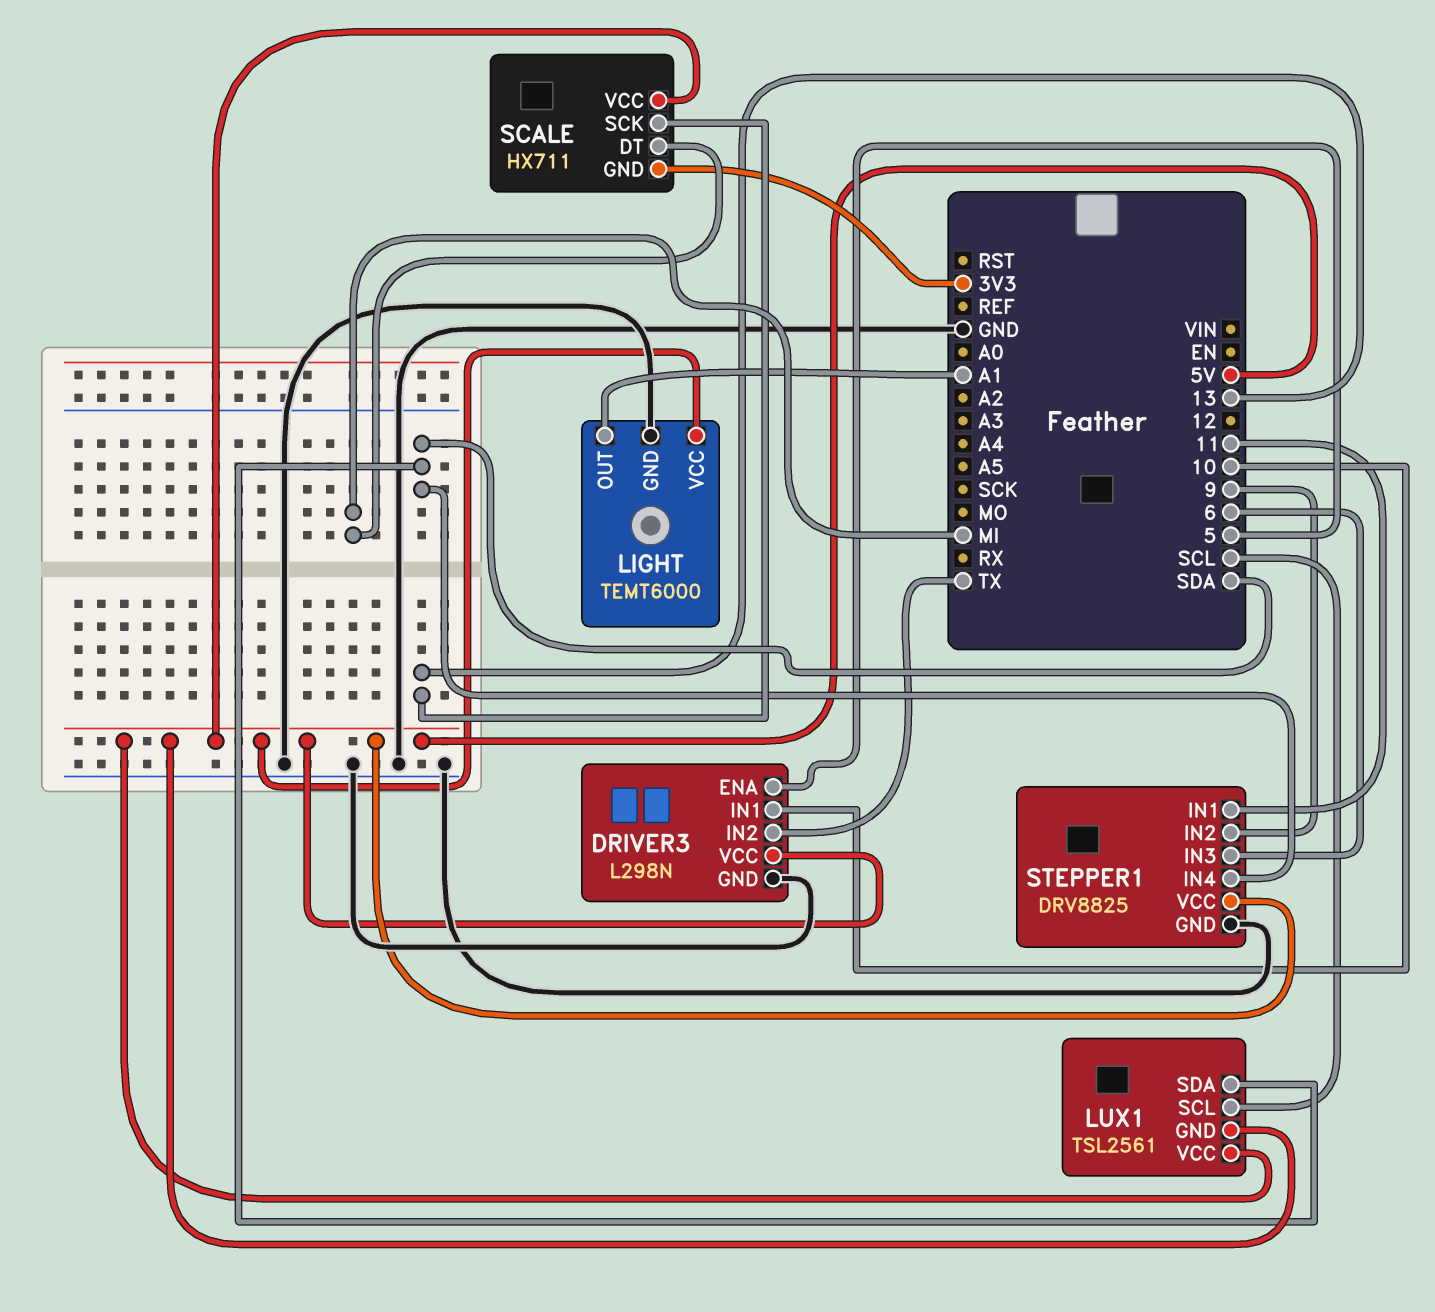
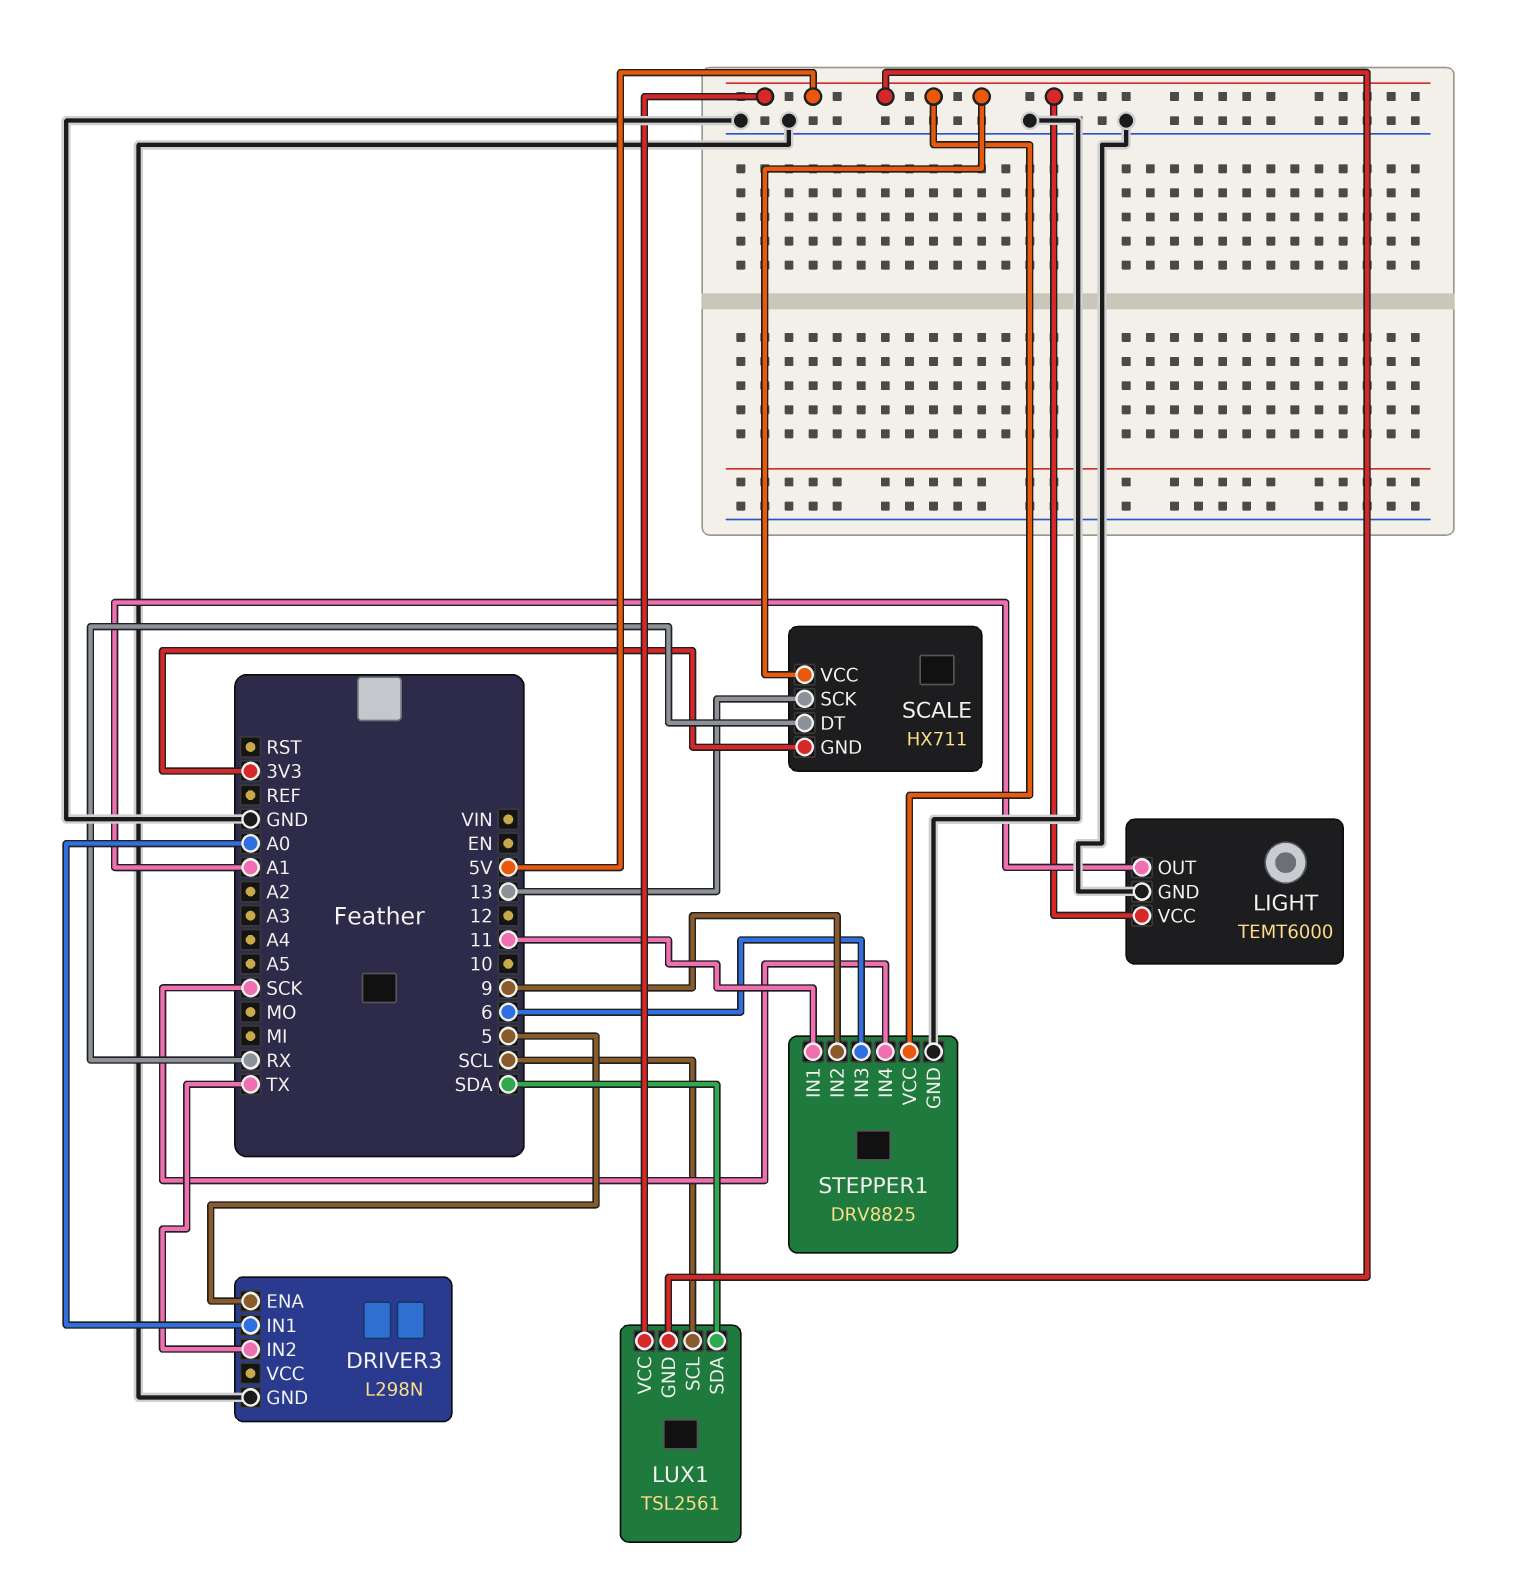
DRIVER3 pin IN1: 10 -> A0
DRIVER3 pin VCC: 5V -> none
SCALE pin DT: MI -> RX
STEPPER1 pin IN4: SDA -> SCK

